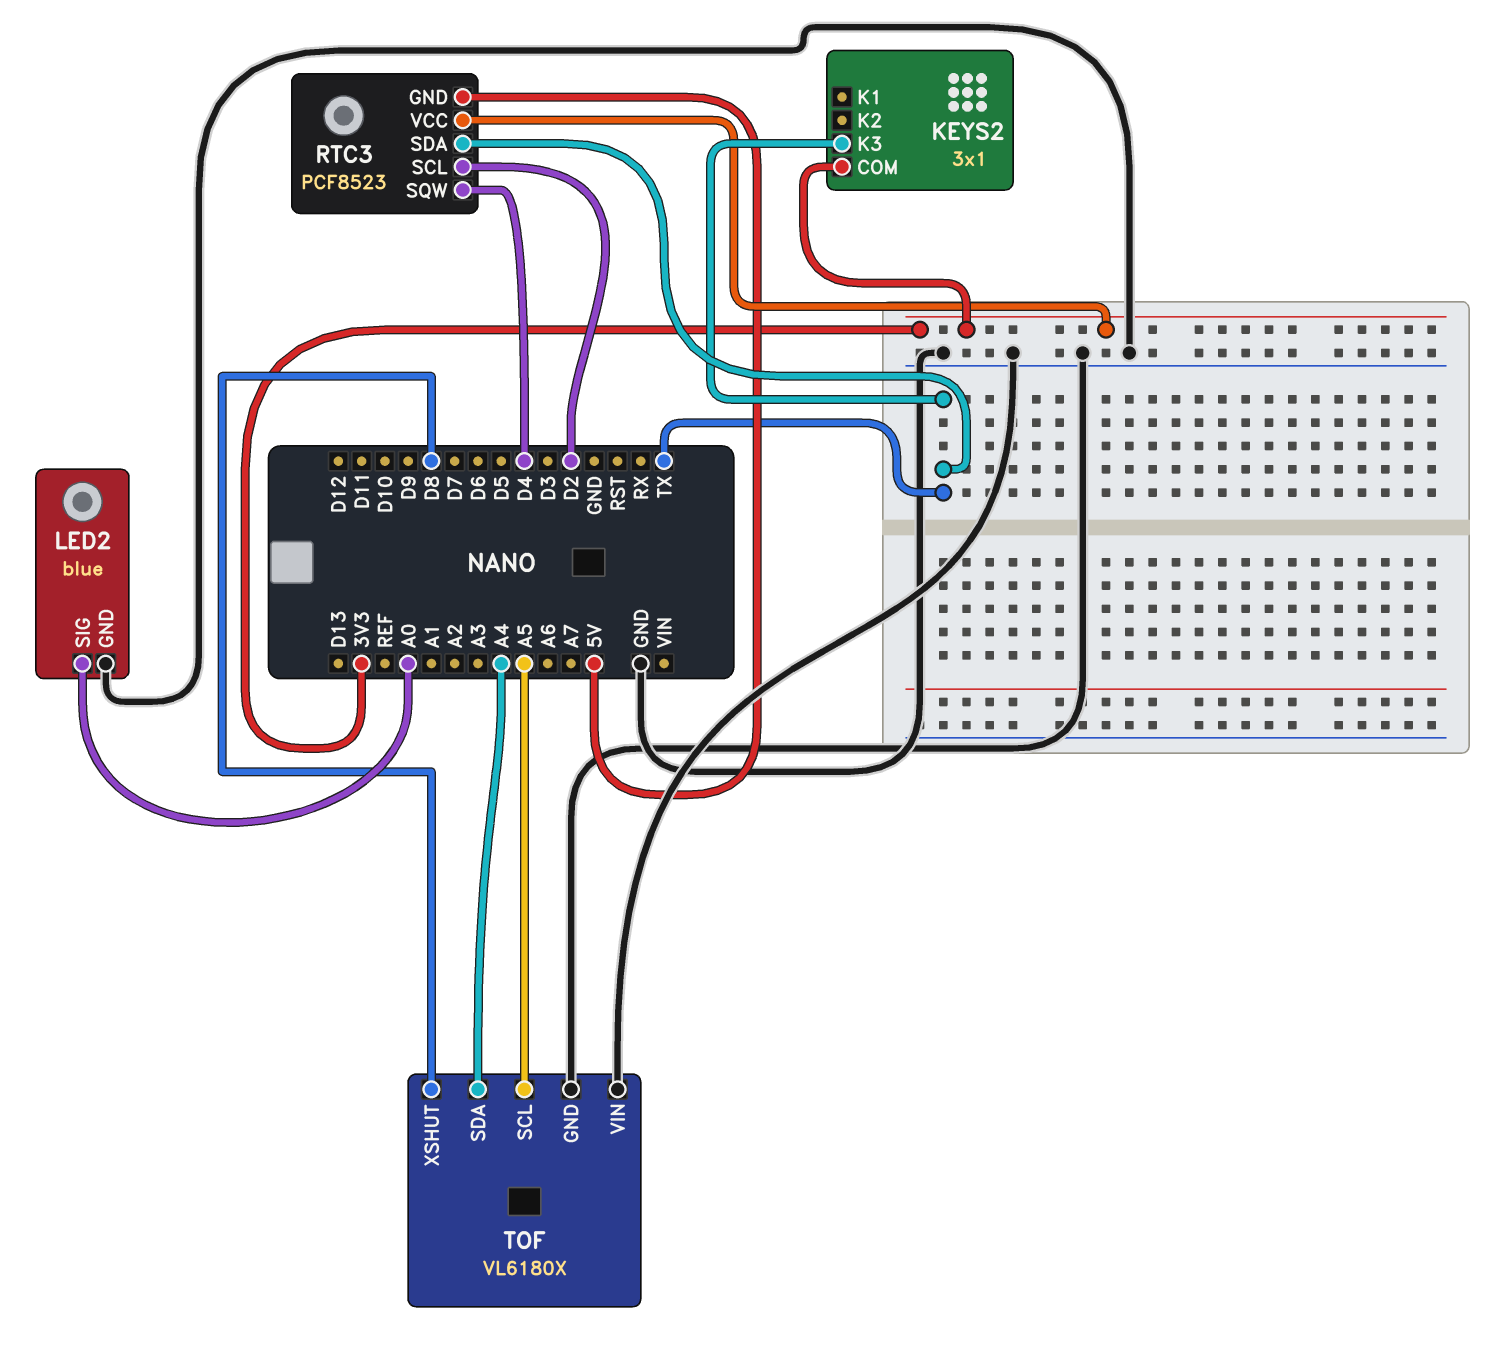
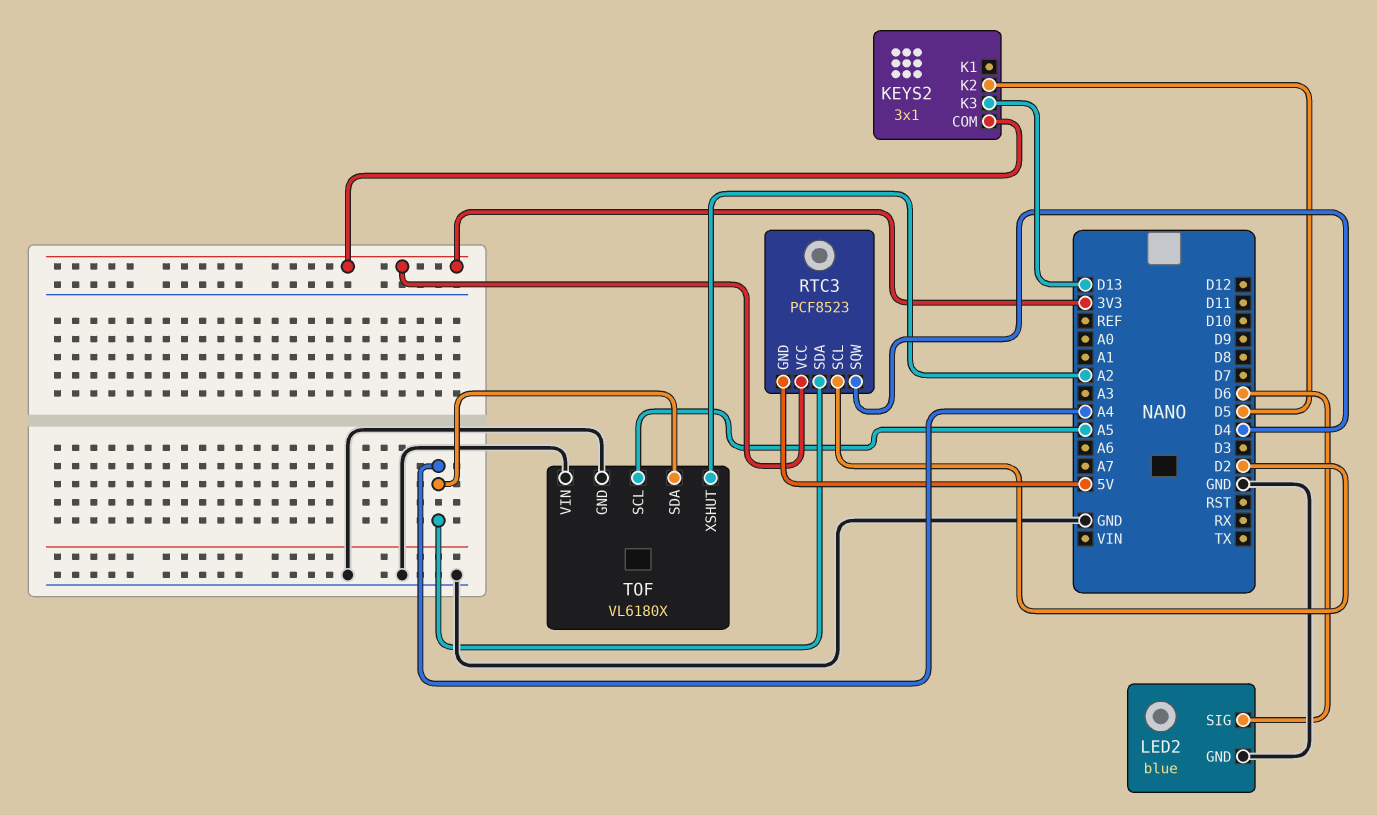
KEYS2 pin K2: none -> D5
KEYS2 pin K3: TX -> D13
LED2 pin SIG: A0 -> D6
RTC3 pin SDA: TX -> A4
TOF pin XSHUT: D8 -> A2

